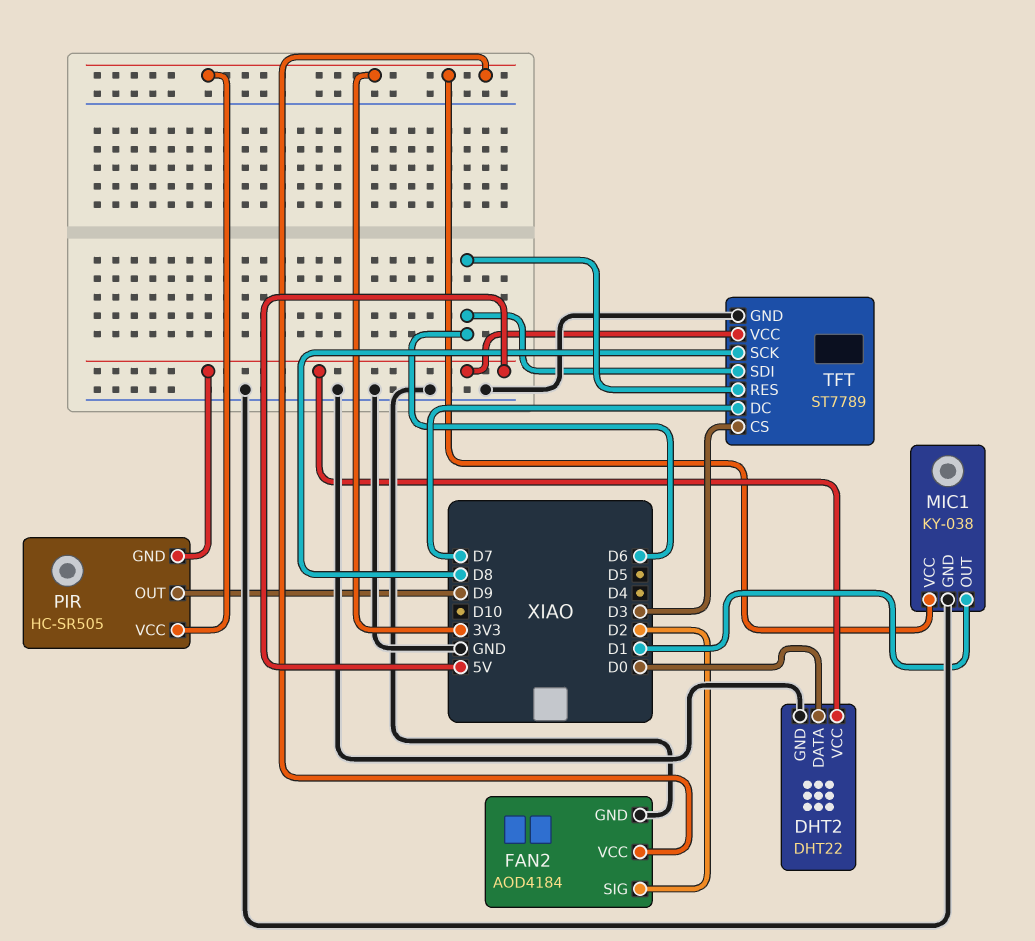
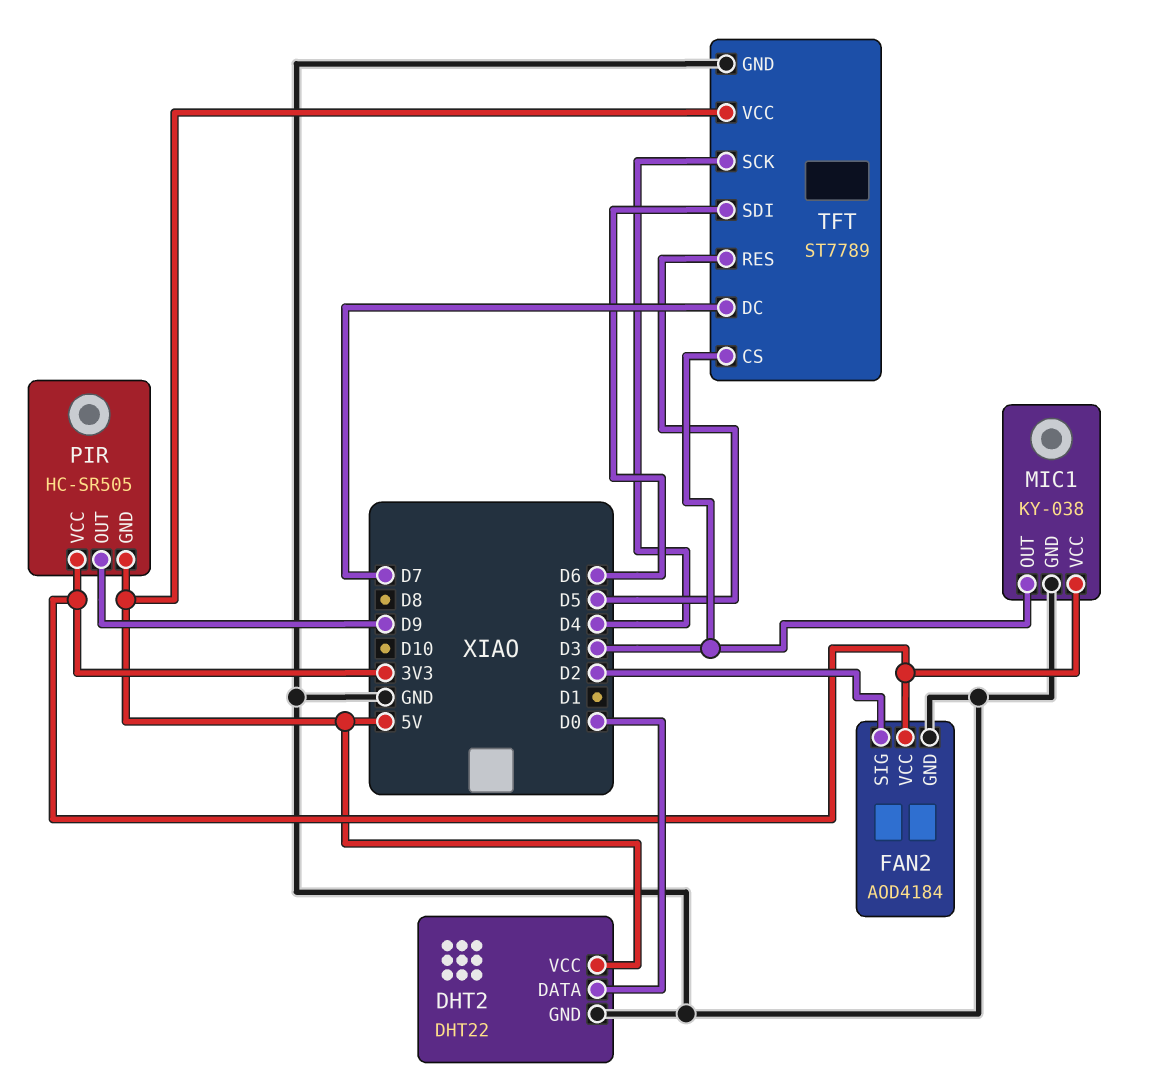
MIC1 pin OUT: D1 -> D3
TFT pin RES: D6 -> D5
TFT pin SCK: D8 -> D4

